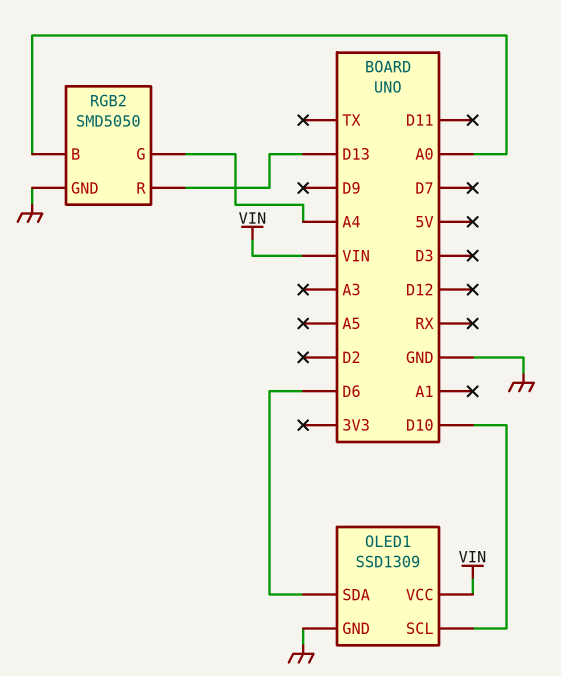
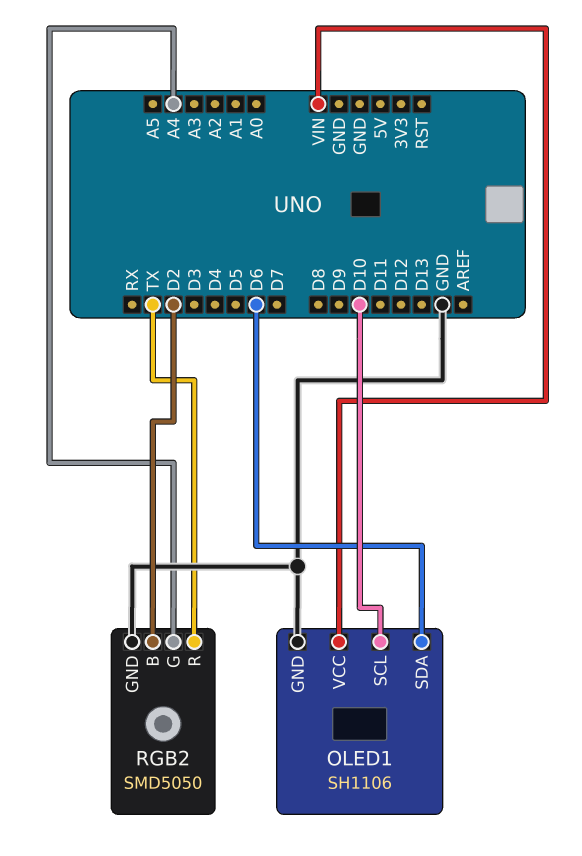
OLED1: SSD1309 -> SH1106
RGB2 pin B: A0 -> D2
RGB2 pin R: D13 -> TX

